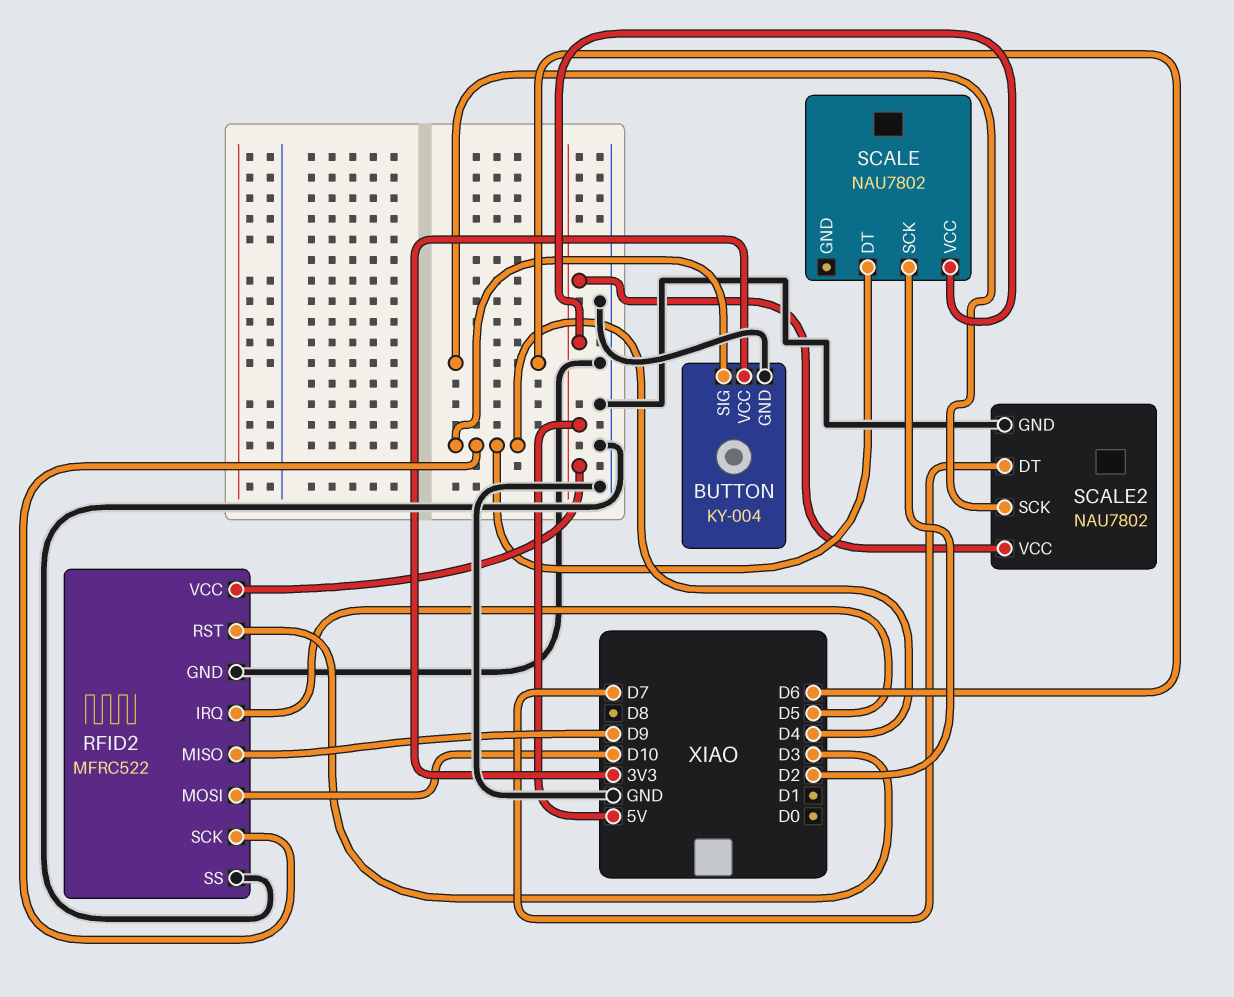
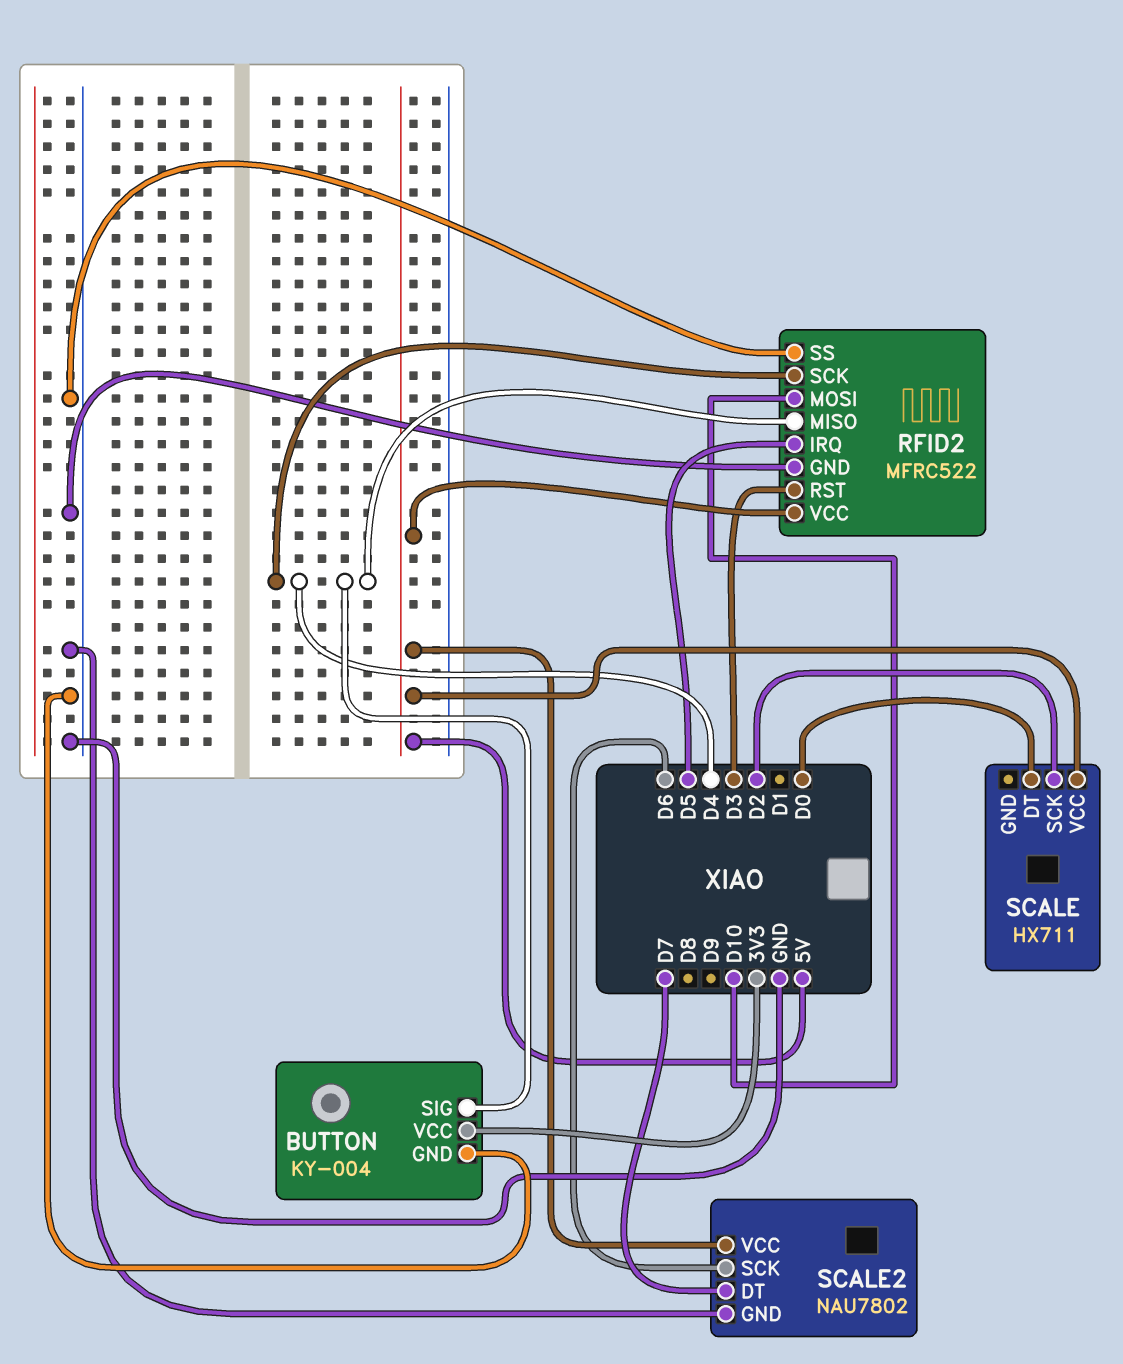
RFID2 pin MISO: D9 -> D4
SCALE: NAU7802 -> HX711
SCALE pin DT: D4 -> D0

